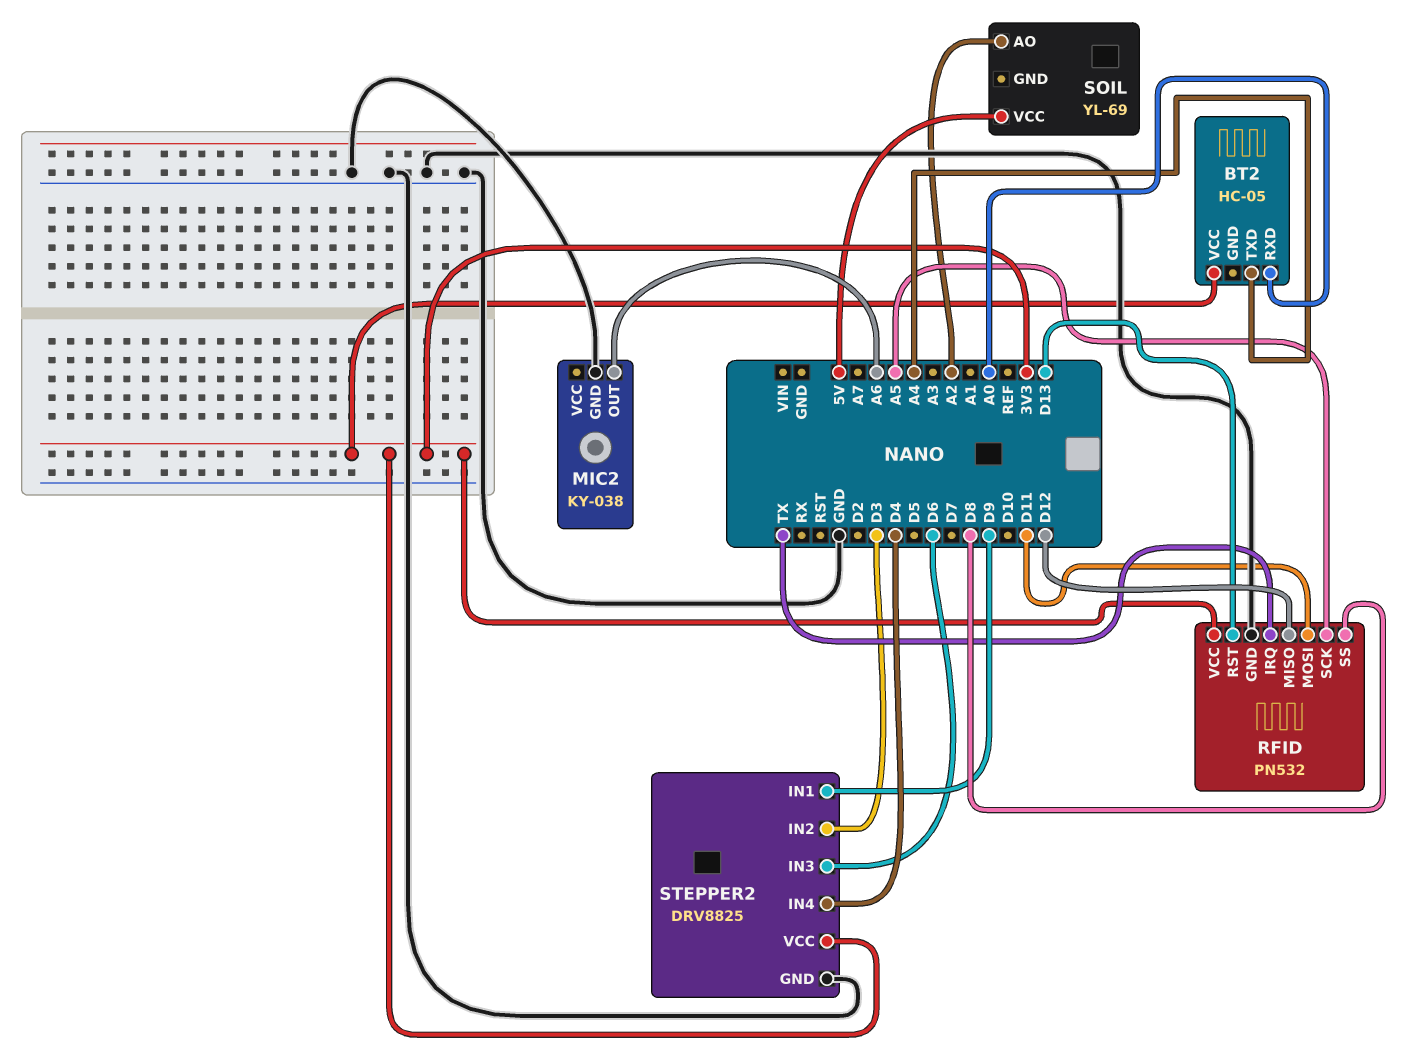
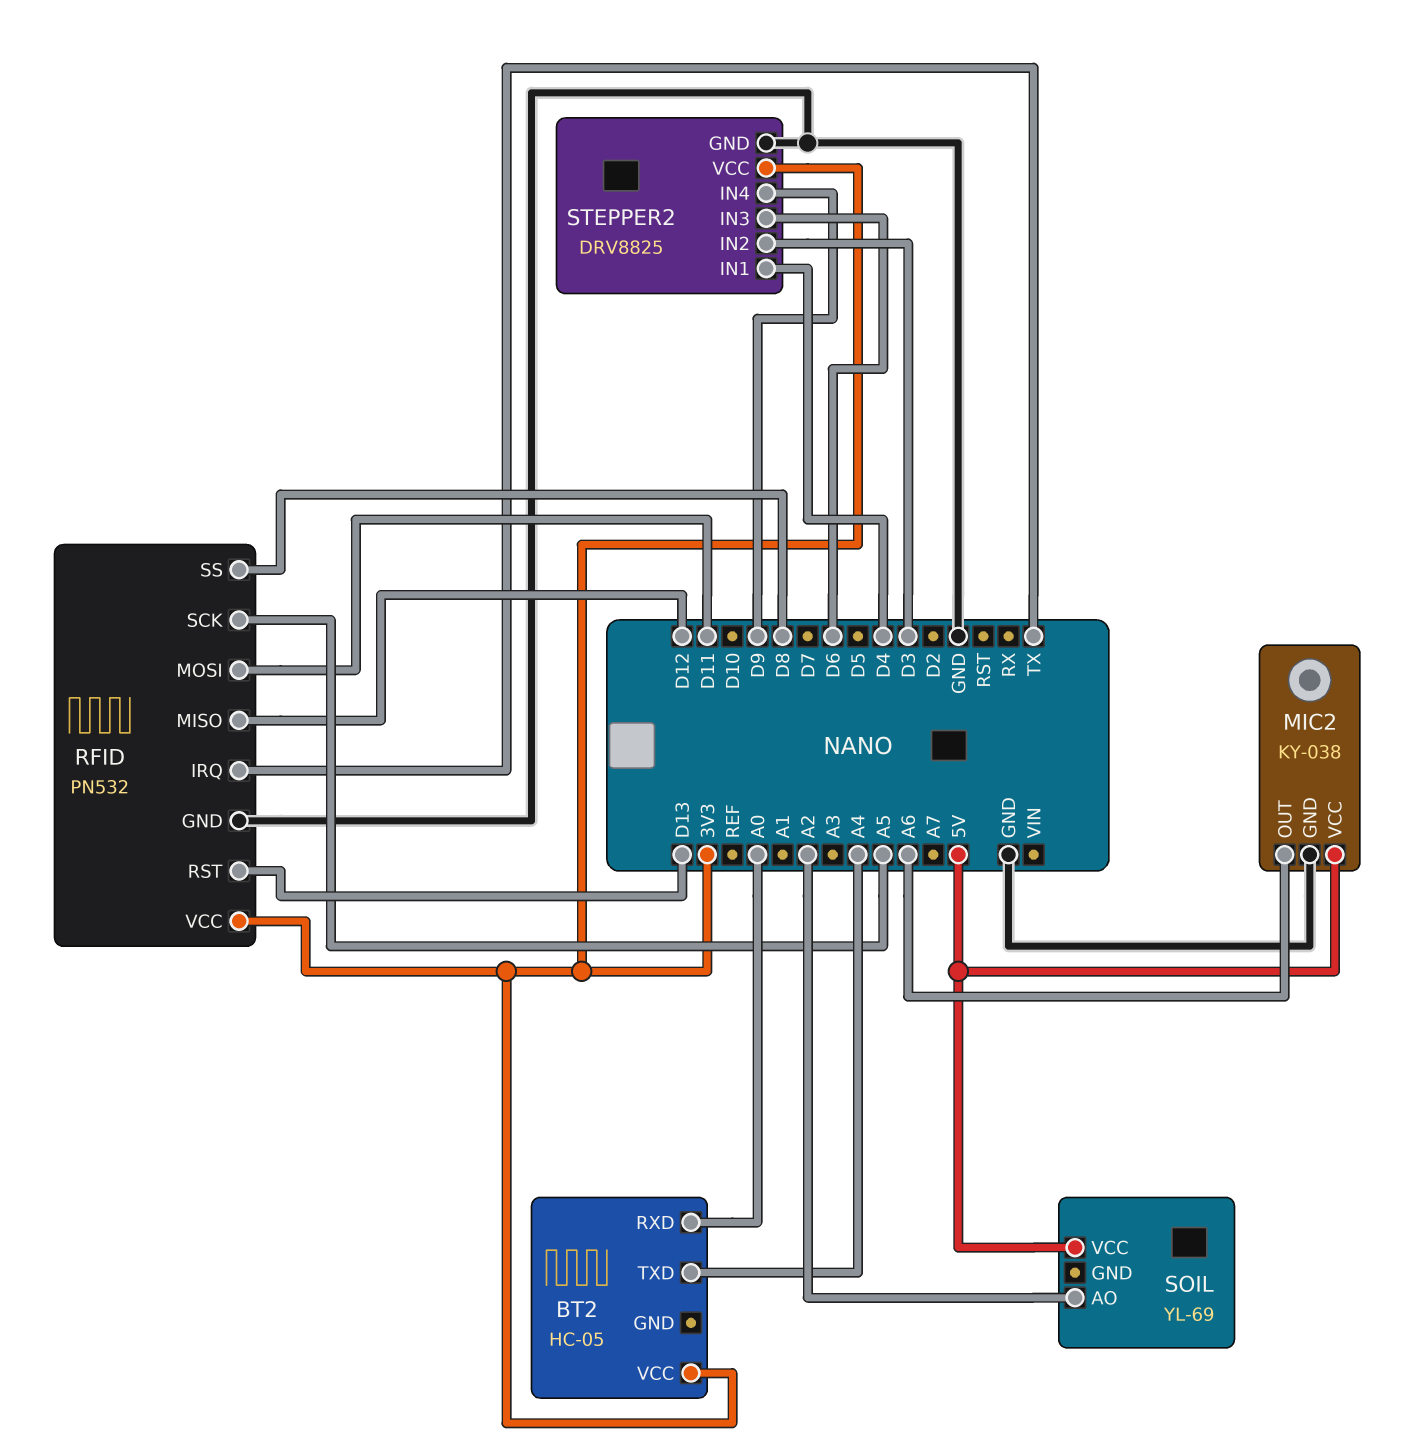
MIC2 pin VCC: none -> 5V
STEPPER2 pin IN1: D9 -> D4
STEPPER2 pin IN4: D4 -> D9

